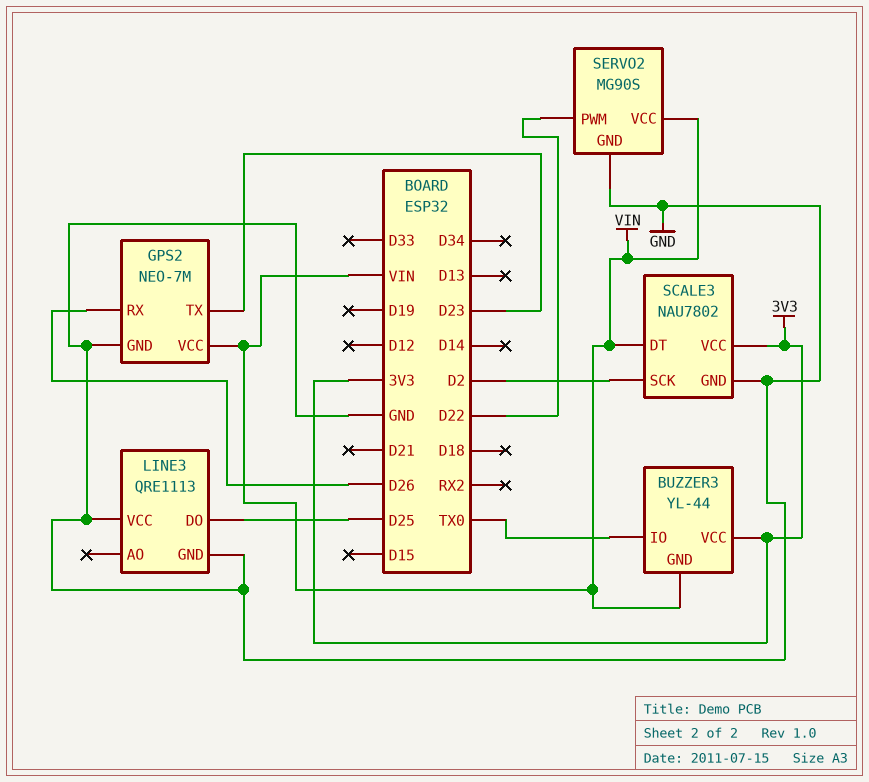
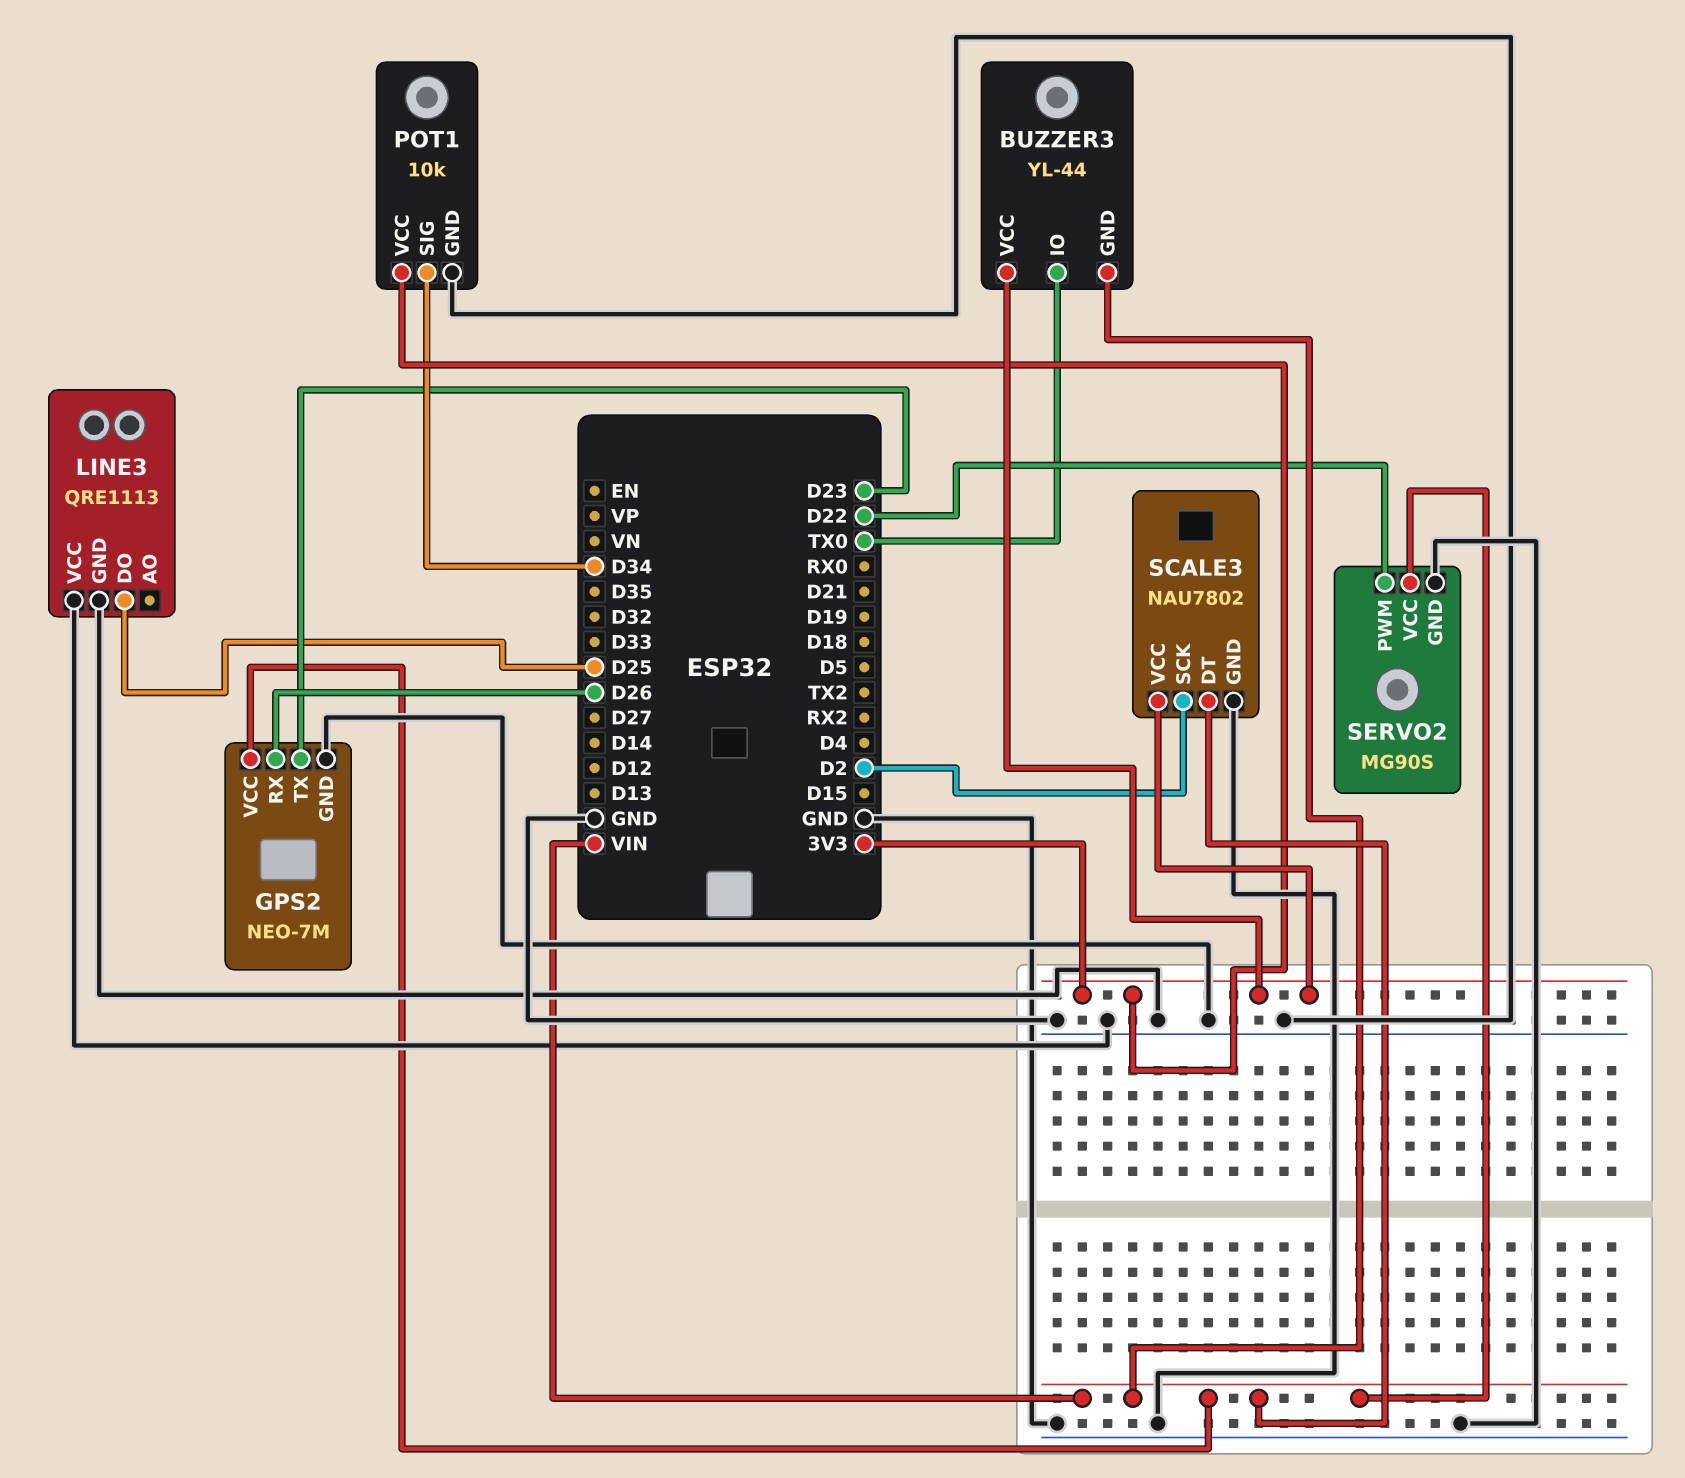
POT1: none -> 10k
POT1 pin GND: none -> GND
POT1 pin SIG: none -> D34
POT1 pin VCC: none -> 3V3

